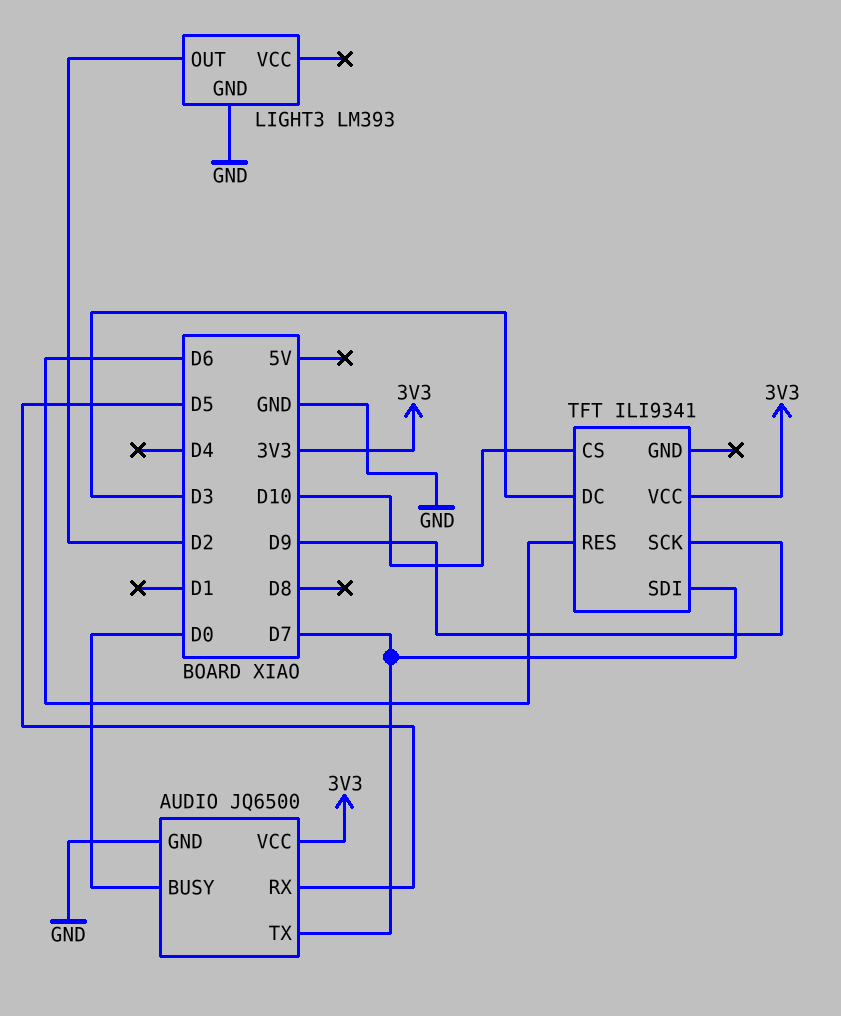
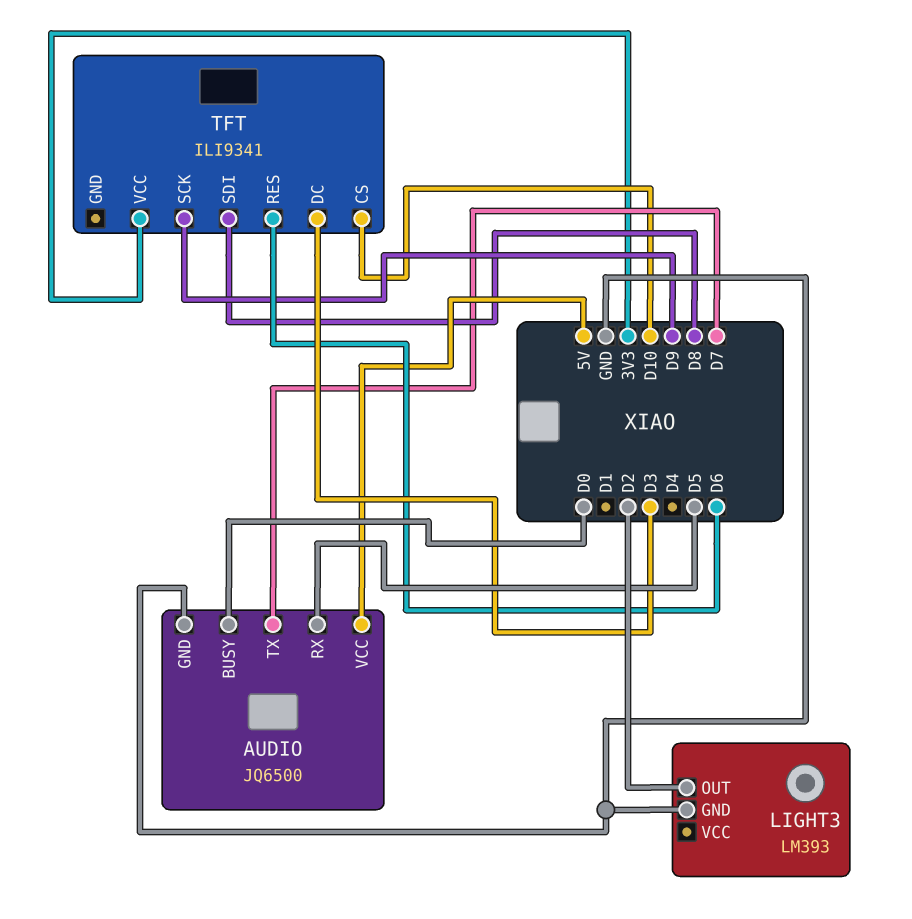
AUDIO pin VCC: 3V3 -> 5V
TFT pin SDI: D7 -> D8

